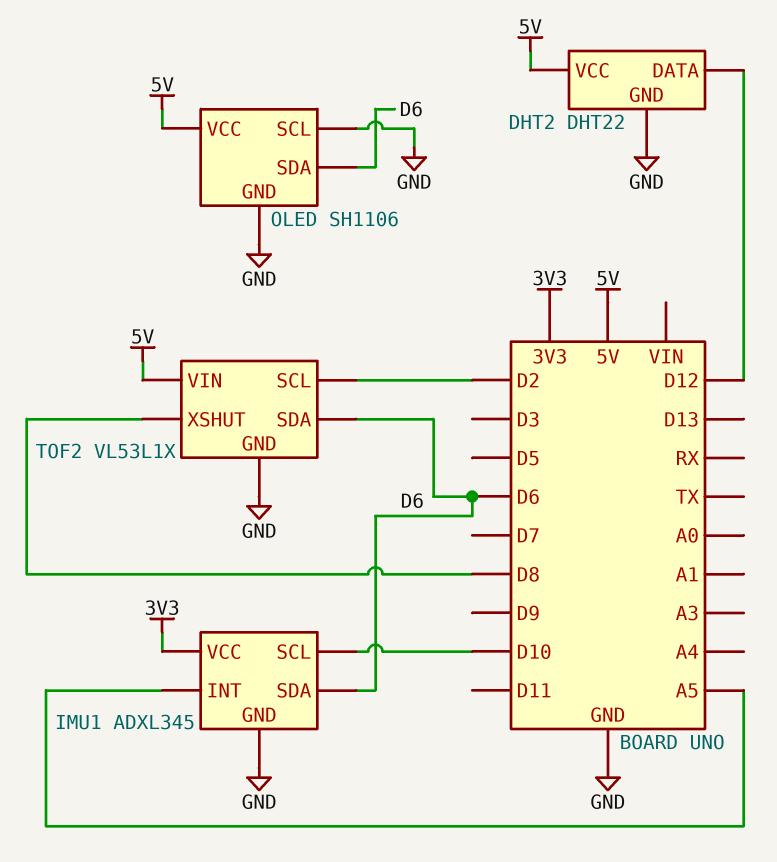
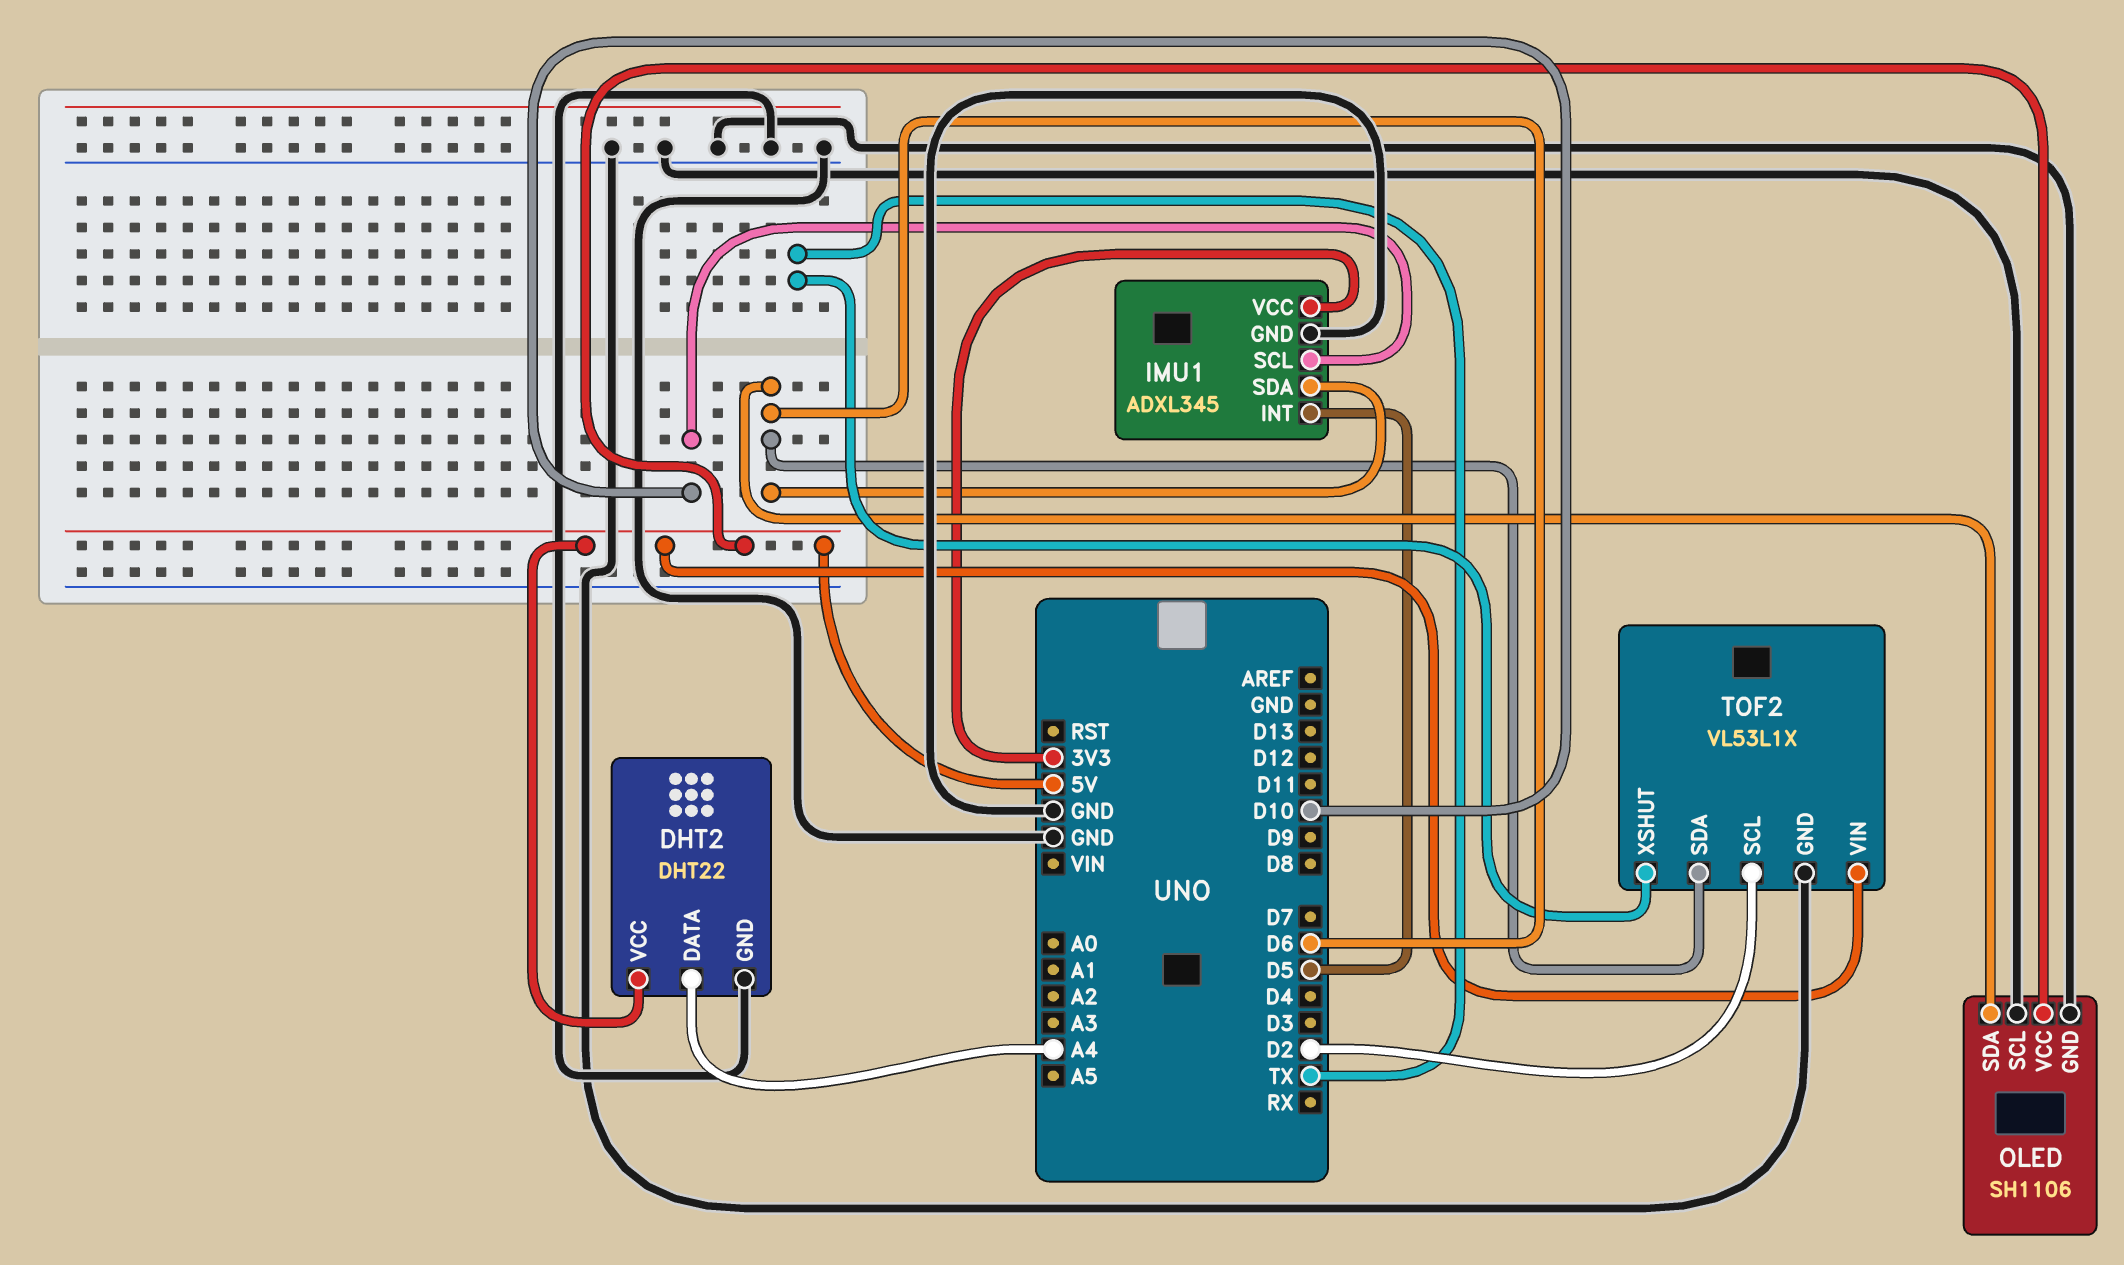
DHT2 pin DATA: D12 -> A4
IMU1 pin INT: A5 -> D5
TOF2 pin XSHUT: D8 -> TX

